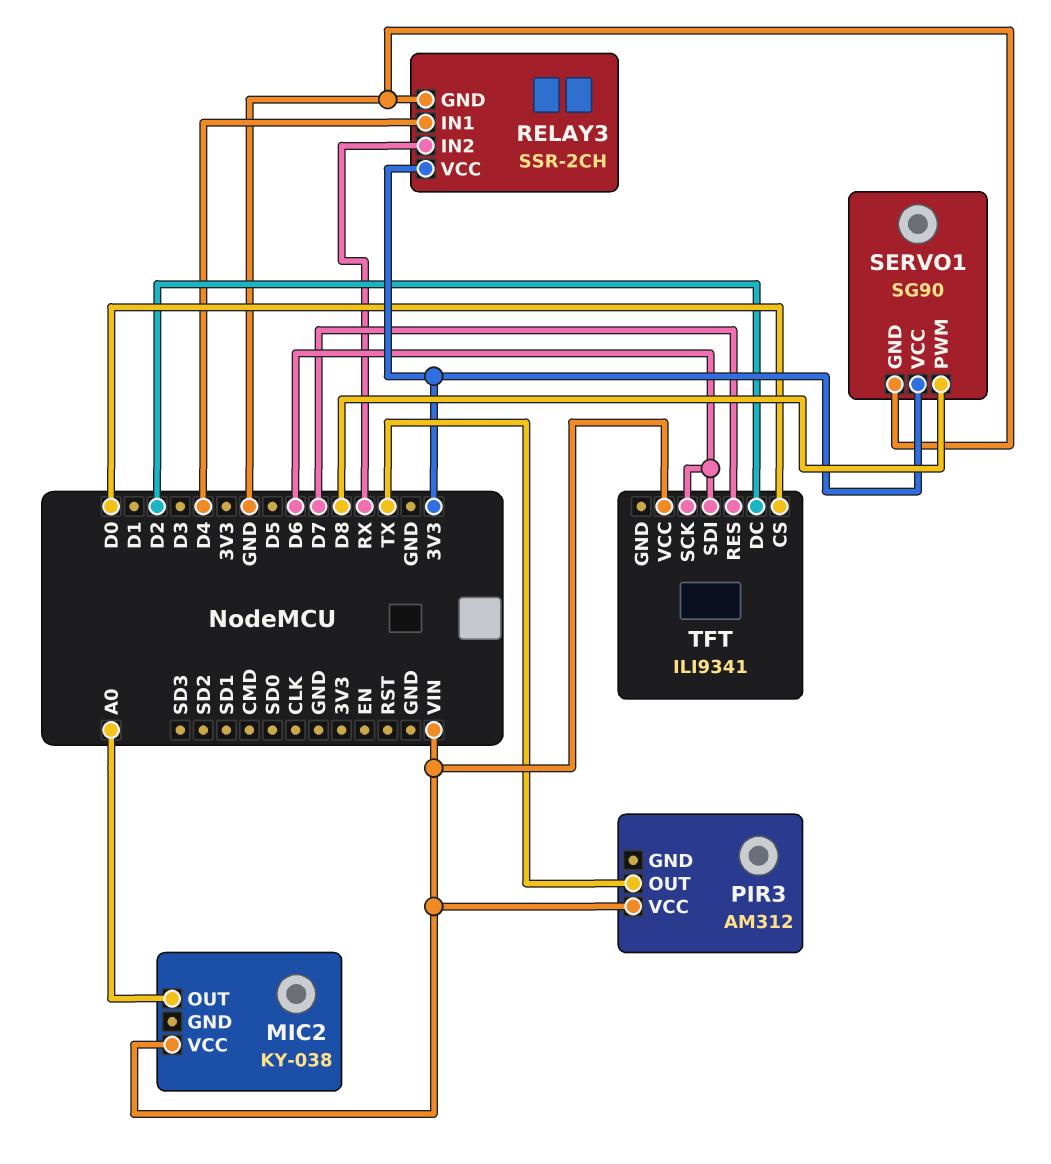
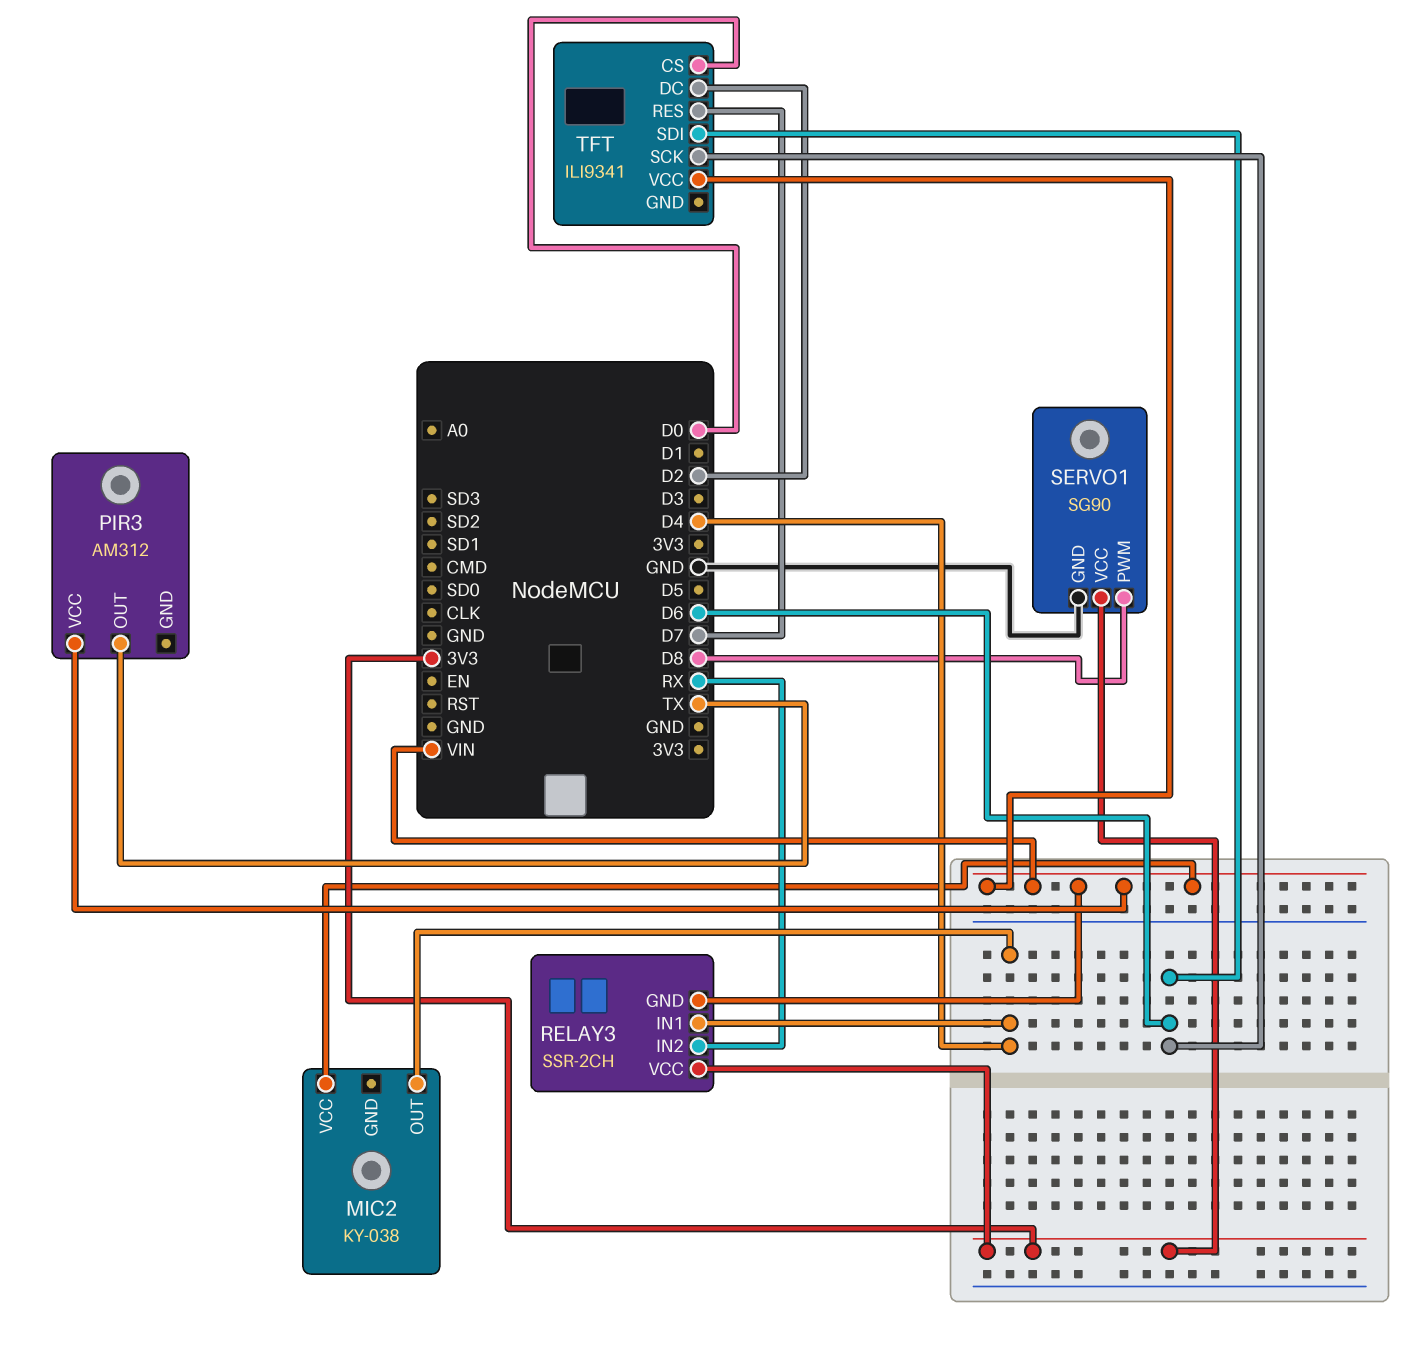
MIC2 pin OUT: A0 -> D4
RELAY3 pin GND: GND -> VIN

